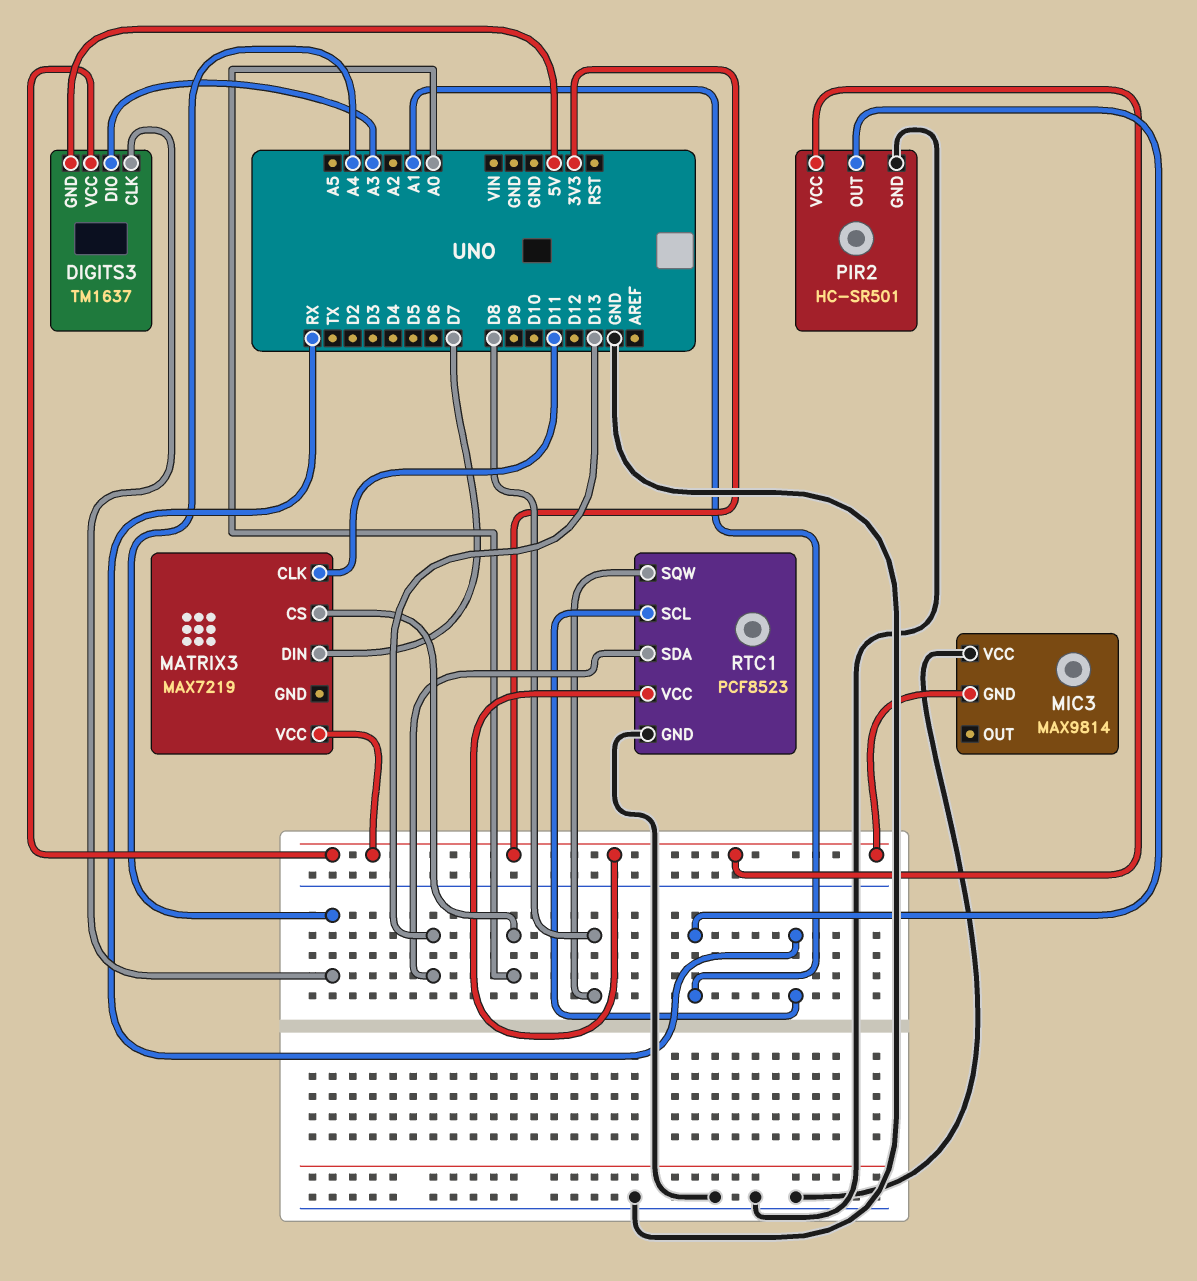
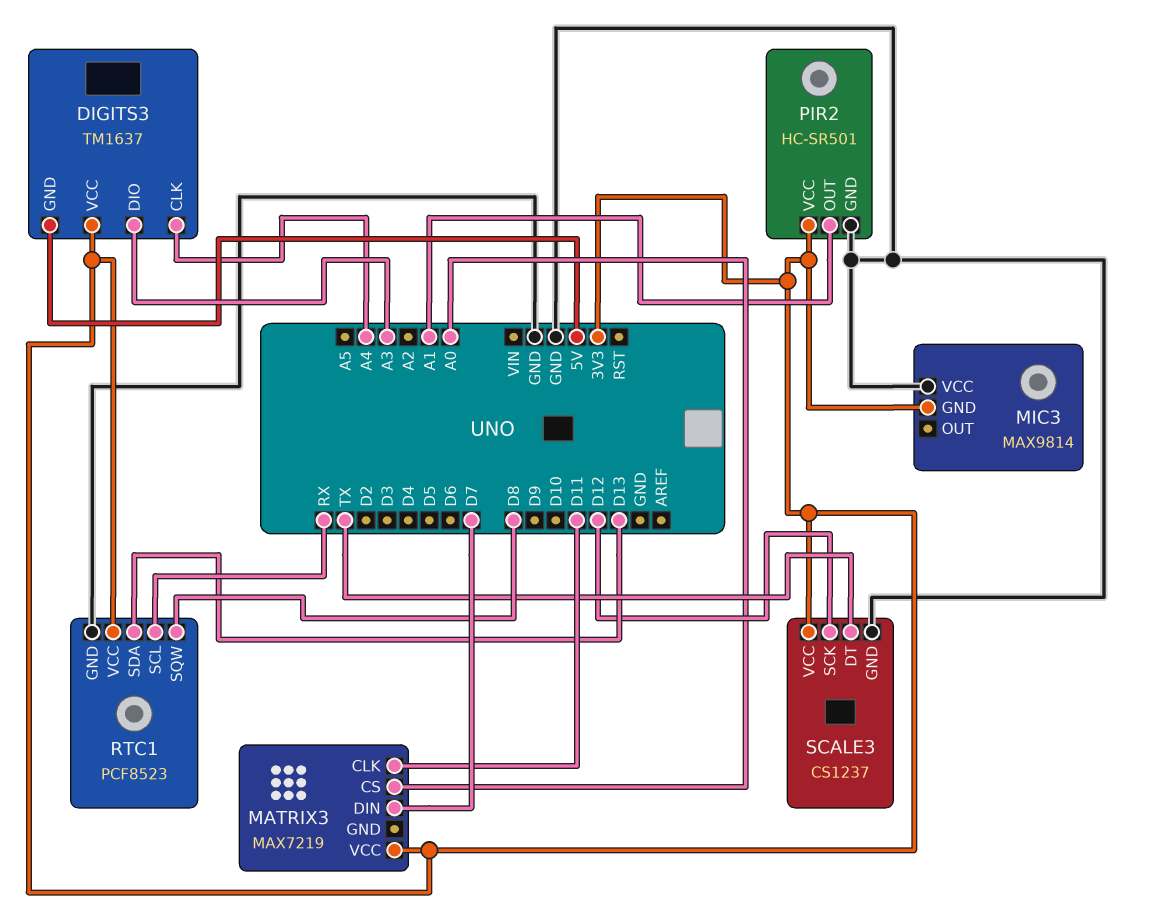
SCALE3: none -> CS1237
SCALE3 pin DT: none -> TX
SCALE3 pin GND: none -> GND
SCALE3 pin SCK: none -> D12
SCALE3 pin VCC: none -> 3V3

